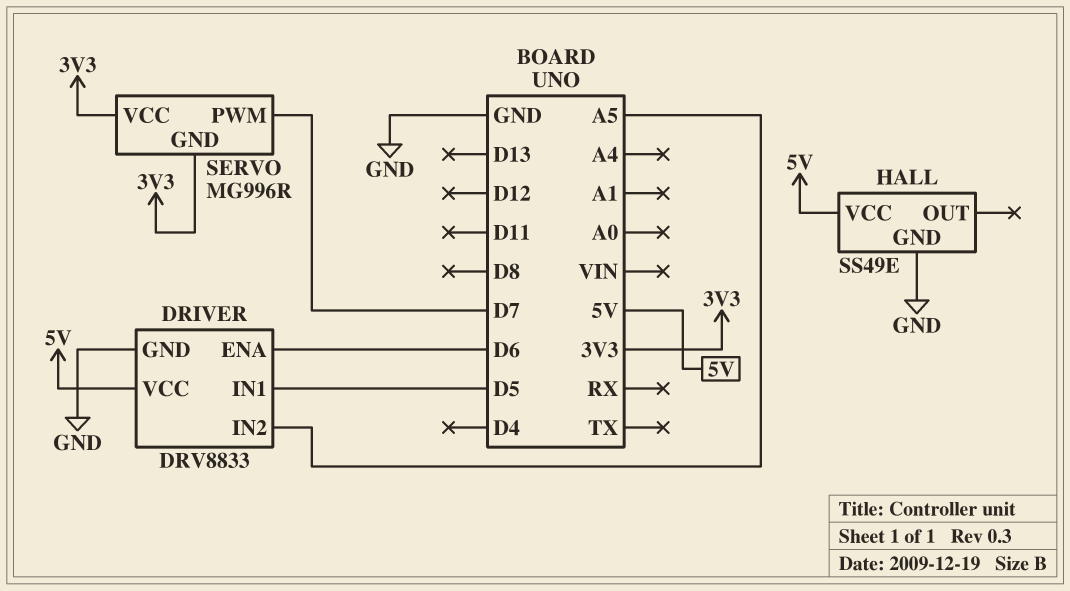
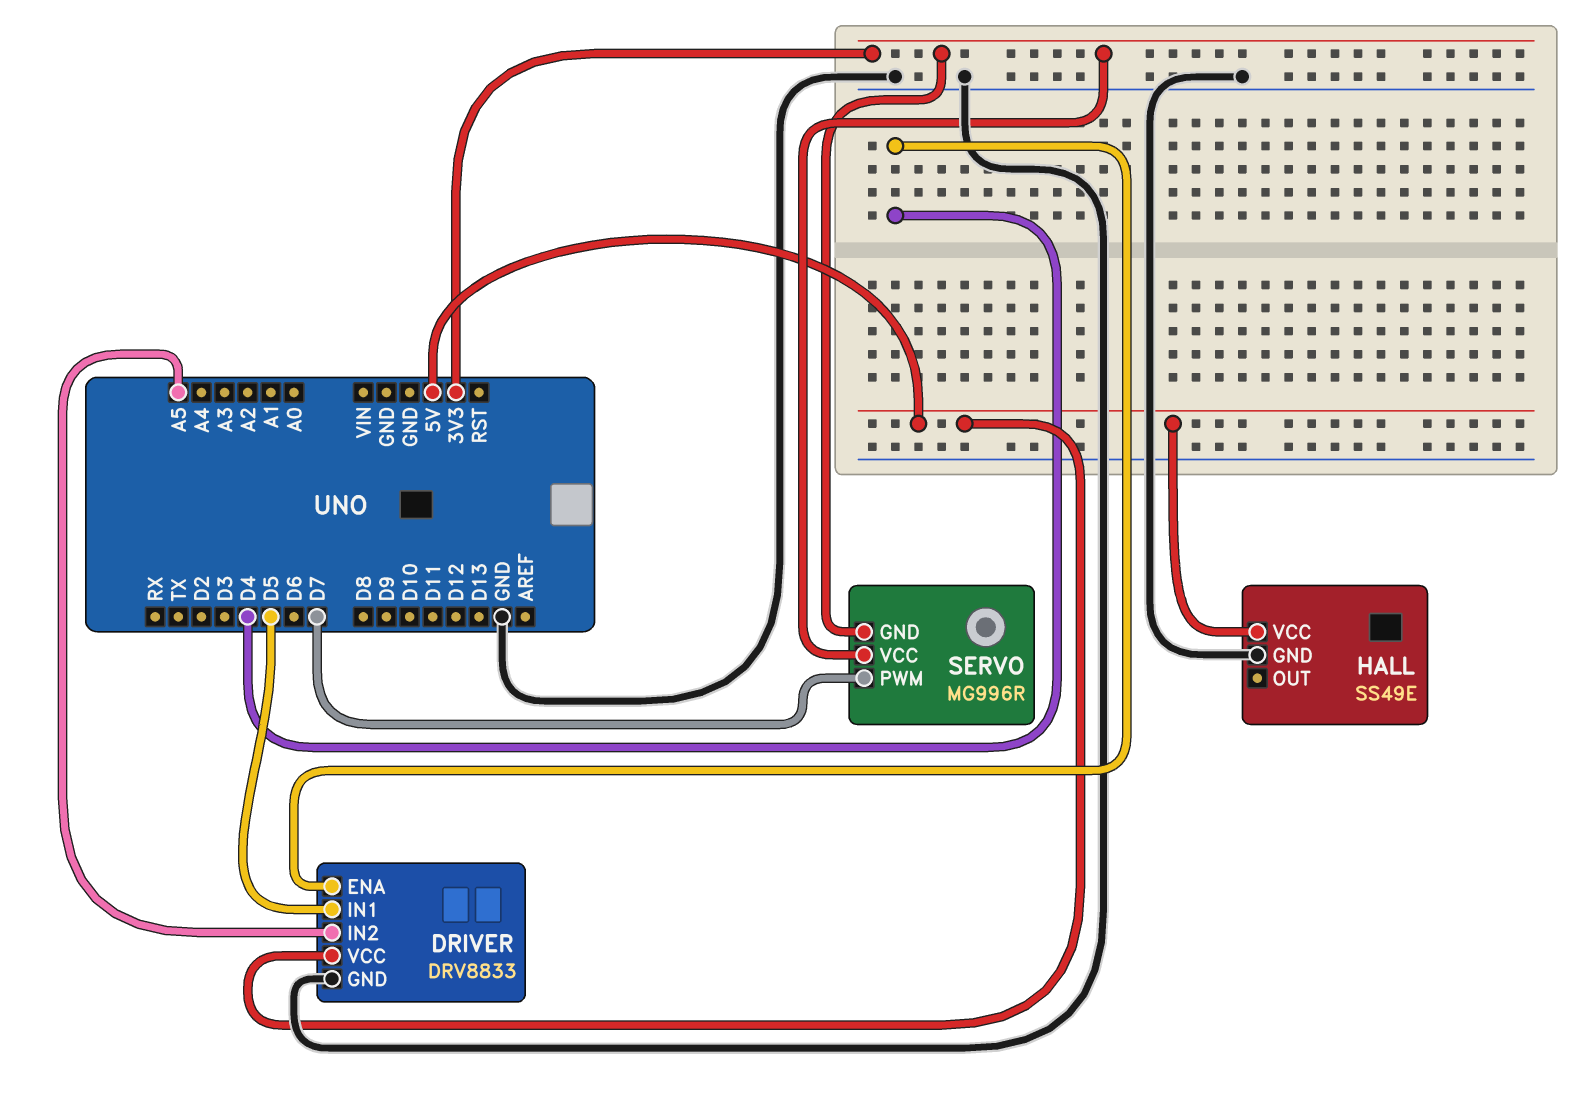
DRIVER pin ENA: D6 -> D4

